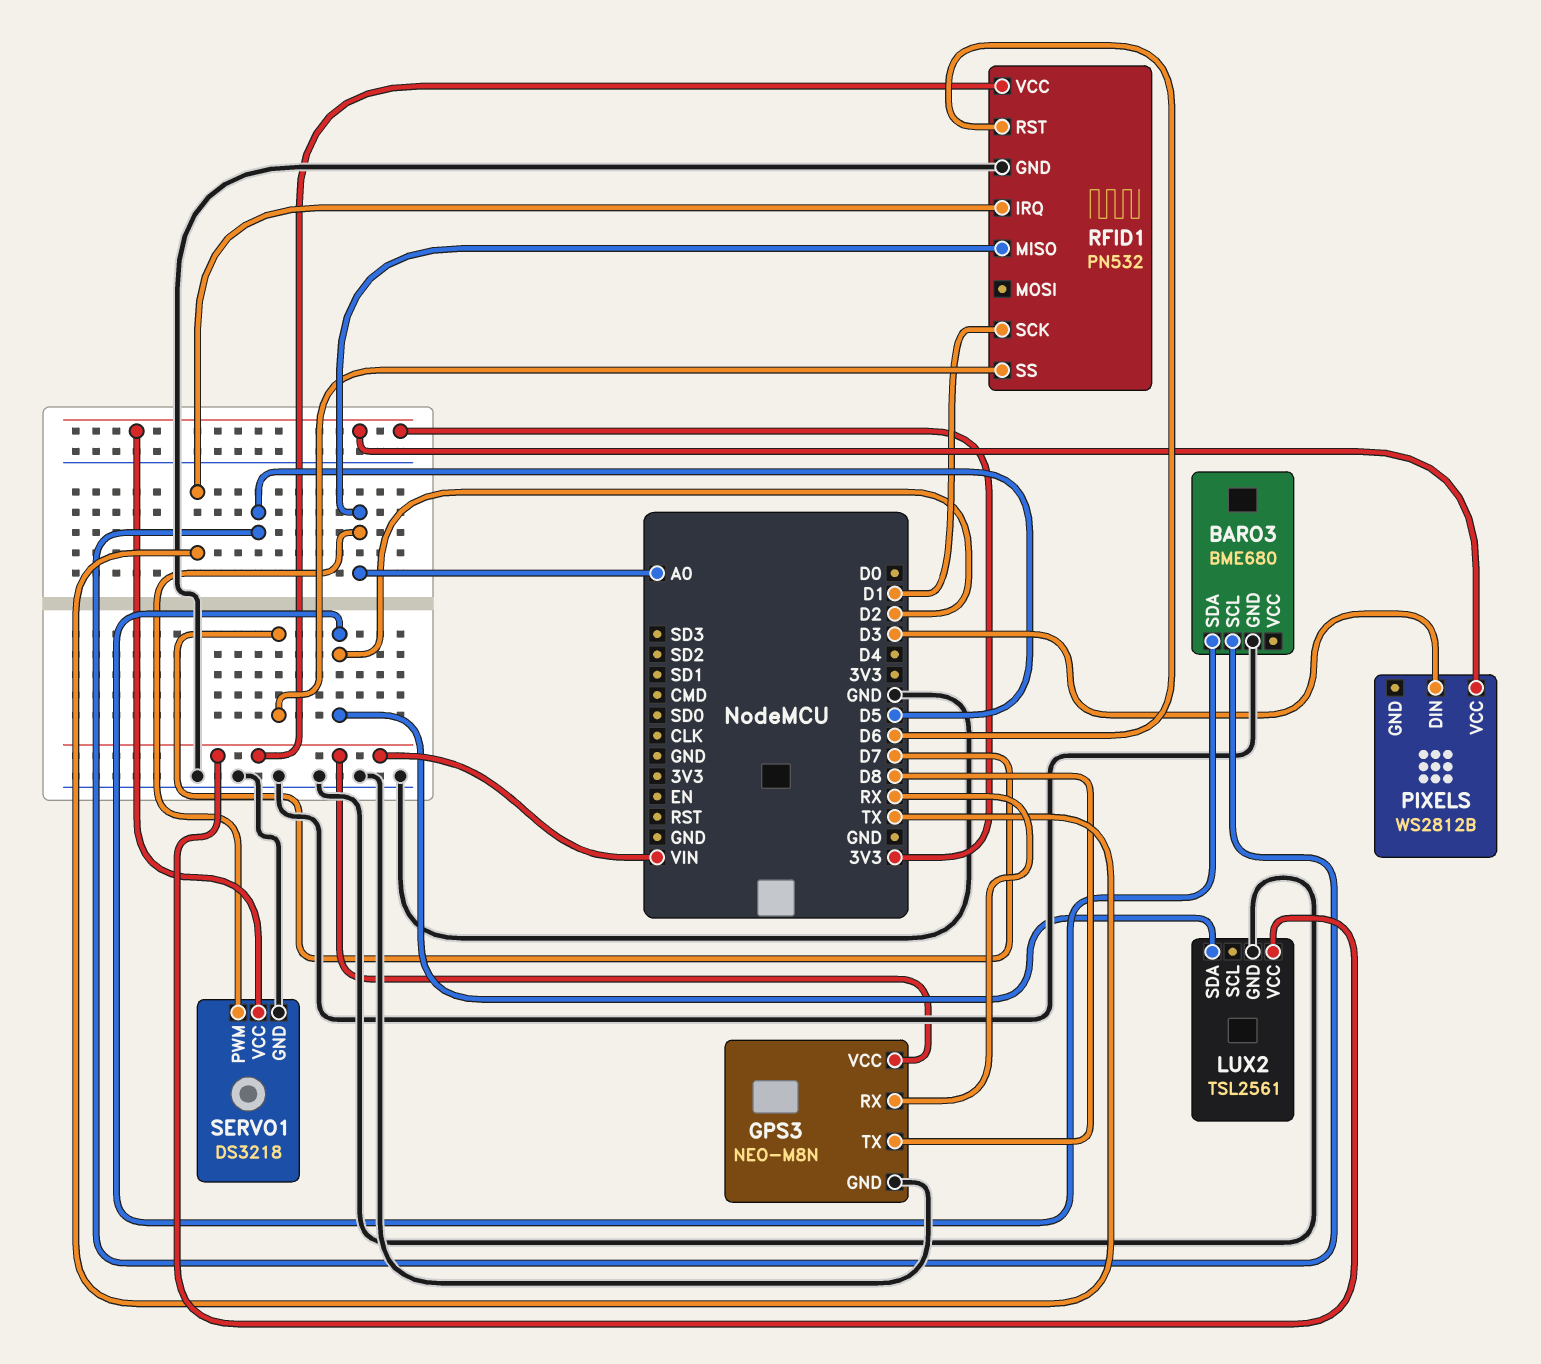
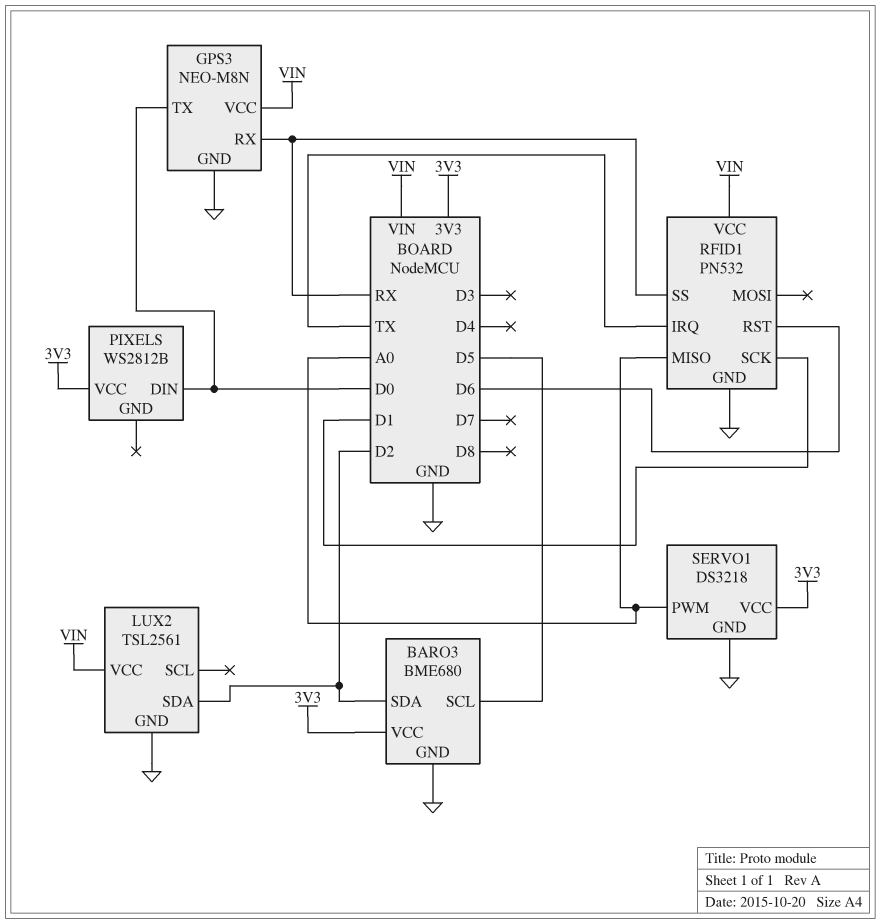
BARO3 pin VCC: none -> 3V3
GPS3 pin TX: D8 -> D0
PIXELS pin DIN: D3 -> D0
RFID1 pin SS: D7 -> RX

